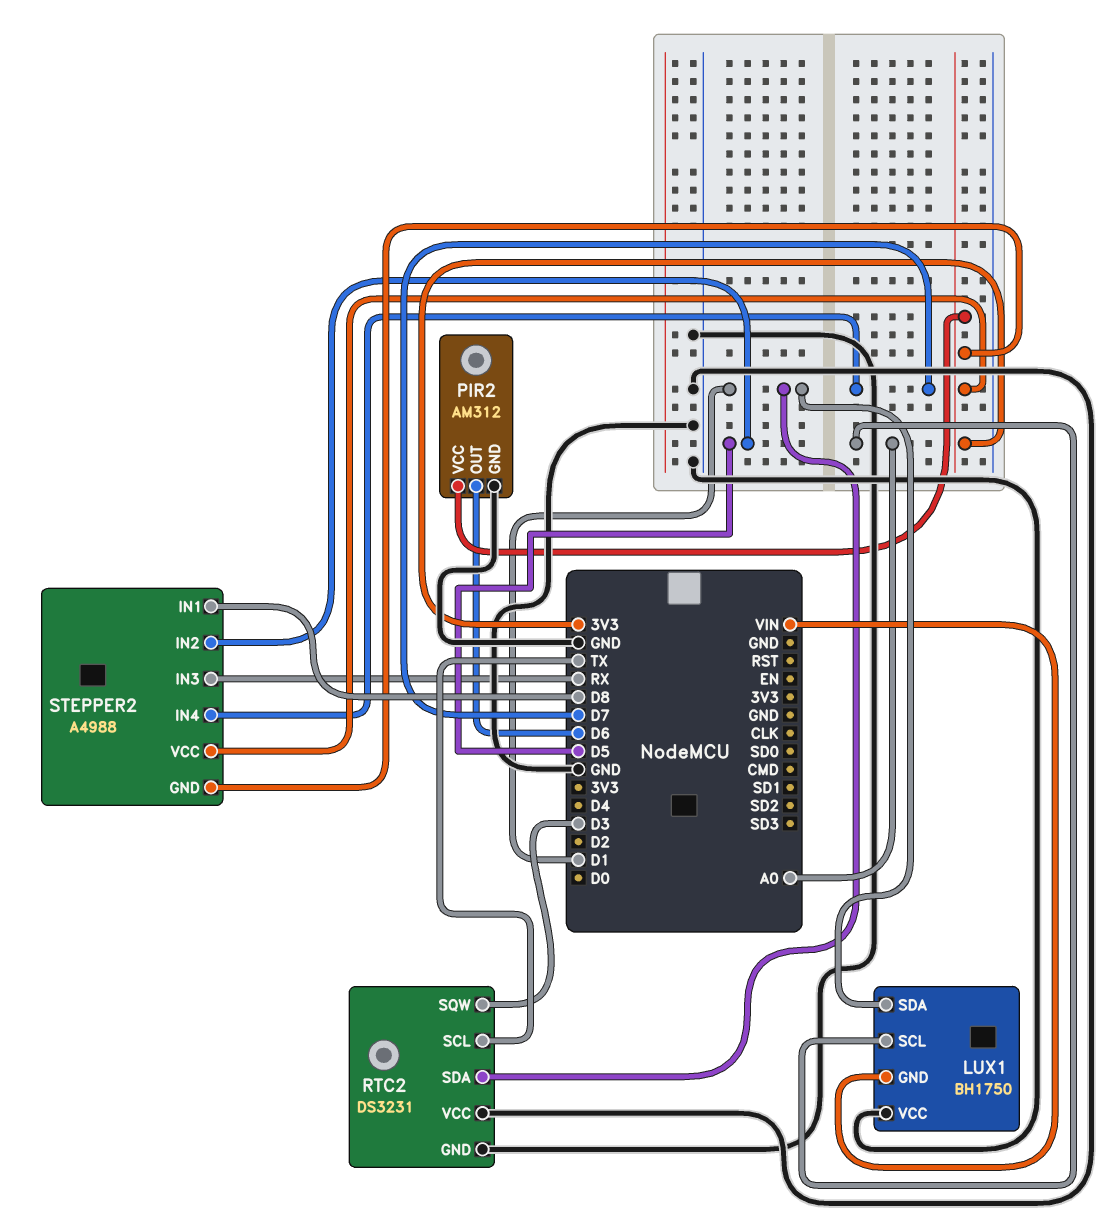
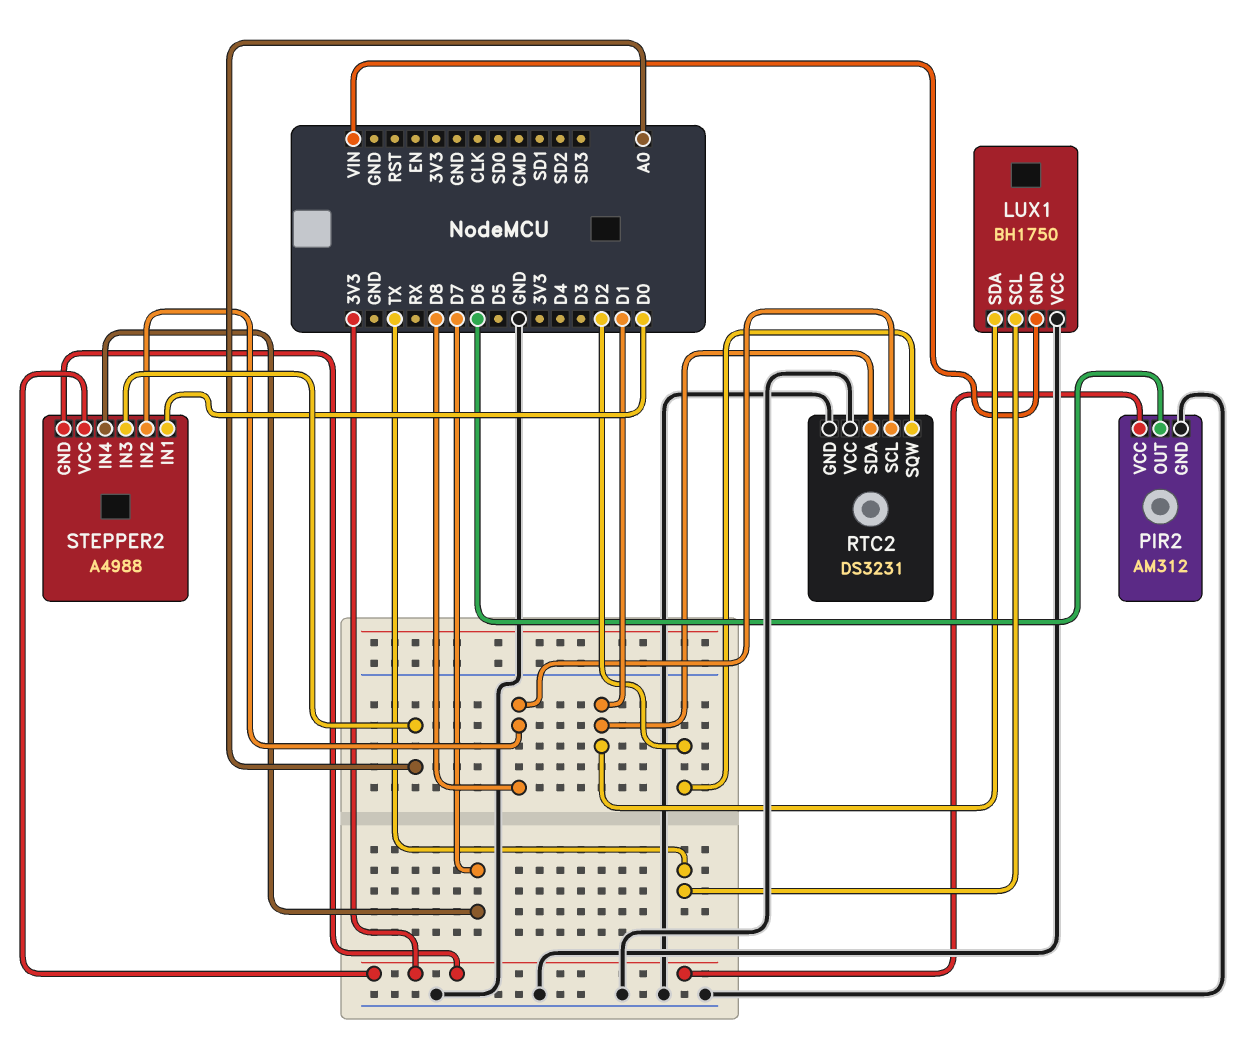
LUX1 pin SCL: A0 -> TX
RTC2 pin SCL: TX -> D8
RTC2 pin SQW: D3 -> D2
STEPPER2 pin IN1: D8 -> D0
STEPPER2 pin IN2: D5 -> D8
STEPPER2 pin IN3: RX -> A0

